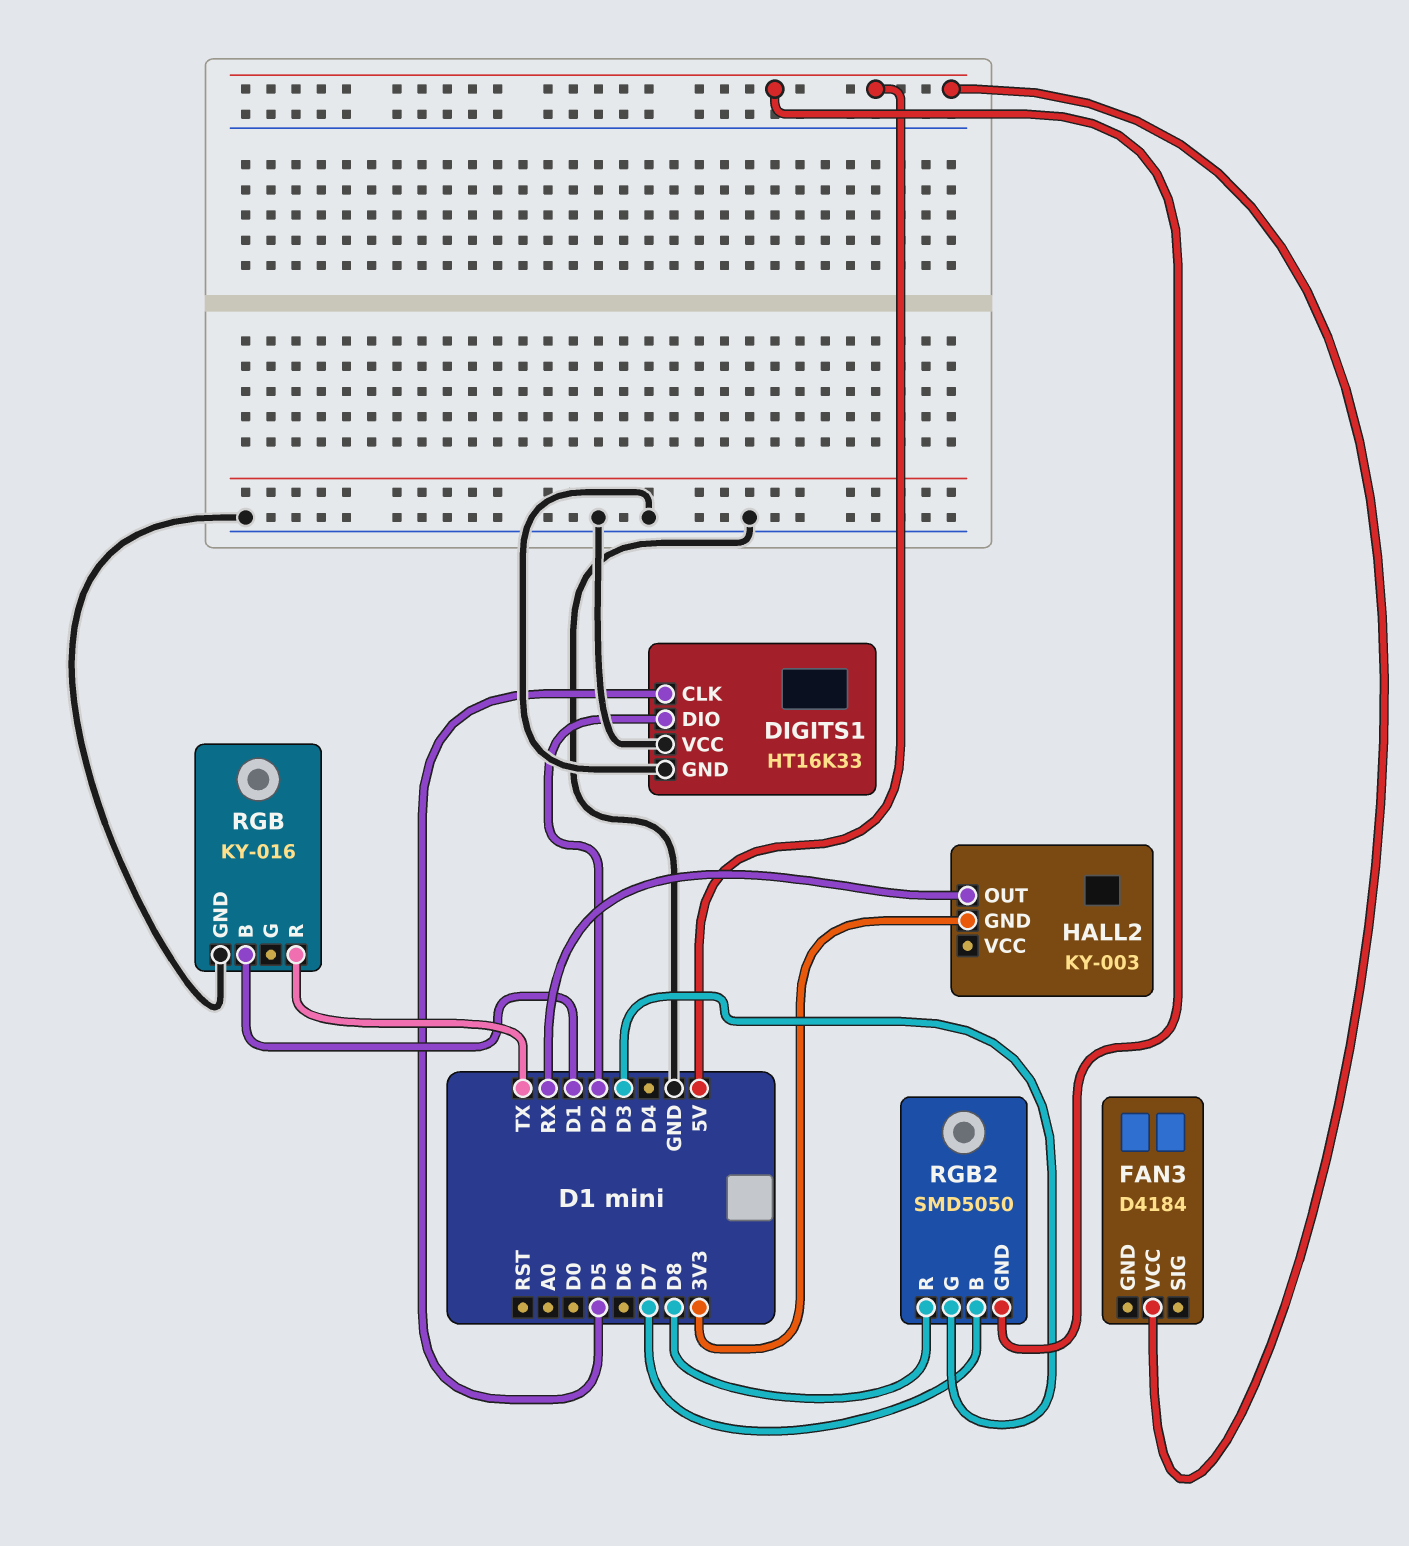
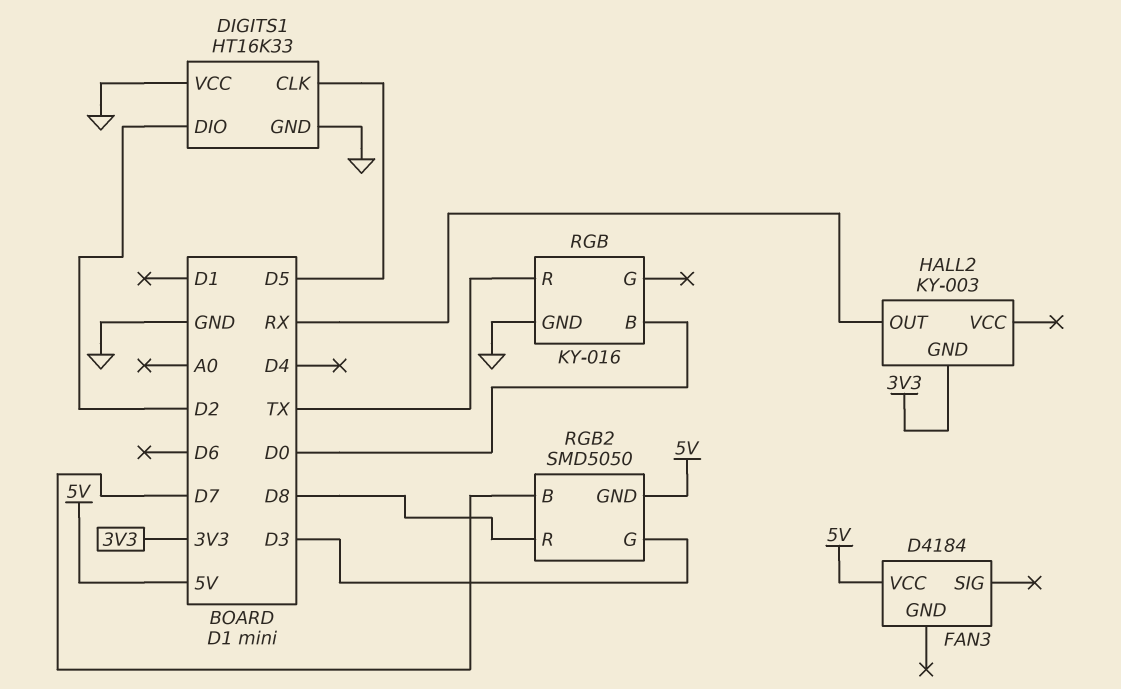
RGB pin B: D1 -> D0

